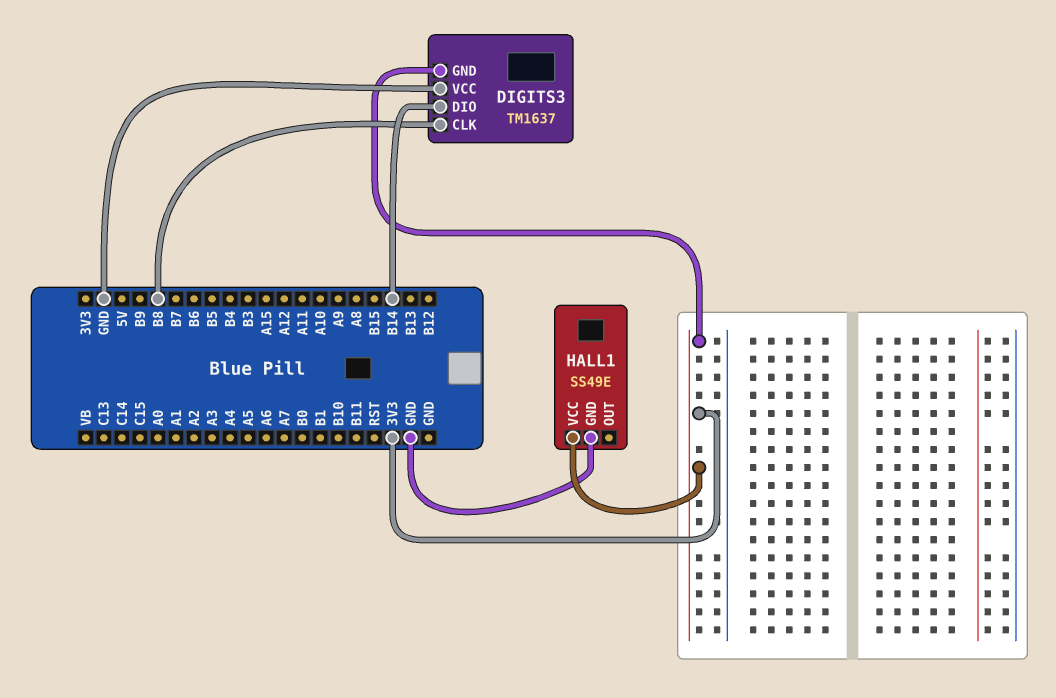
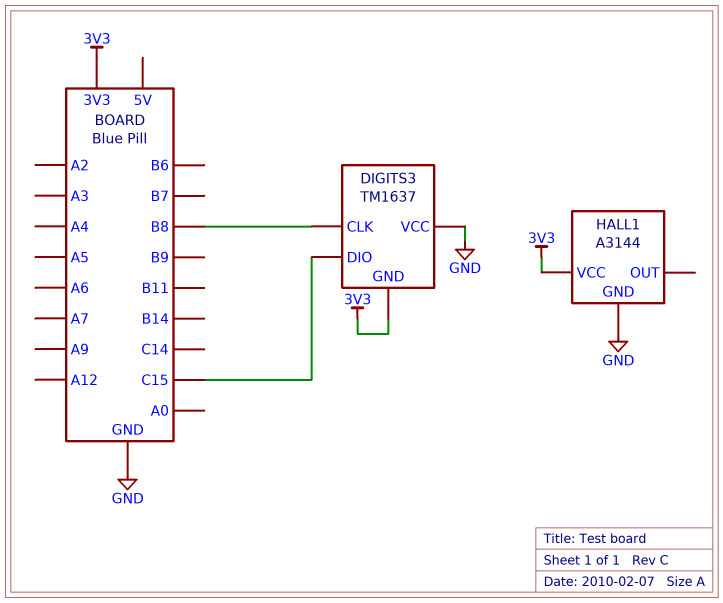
DIGITS3 pin DIO: B14 -> C15
HALL1: SS49E -> A3144

